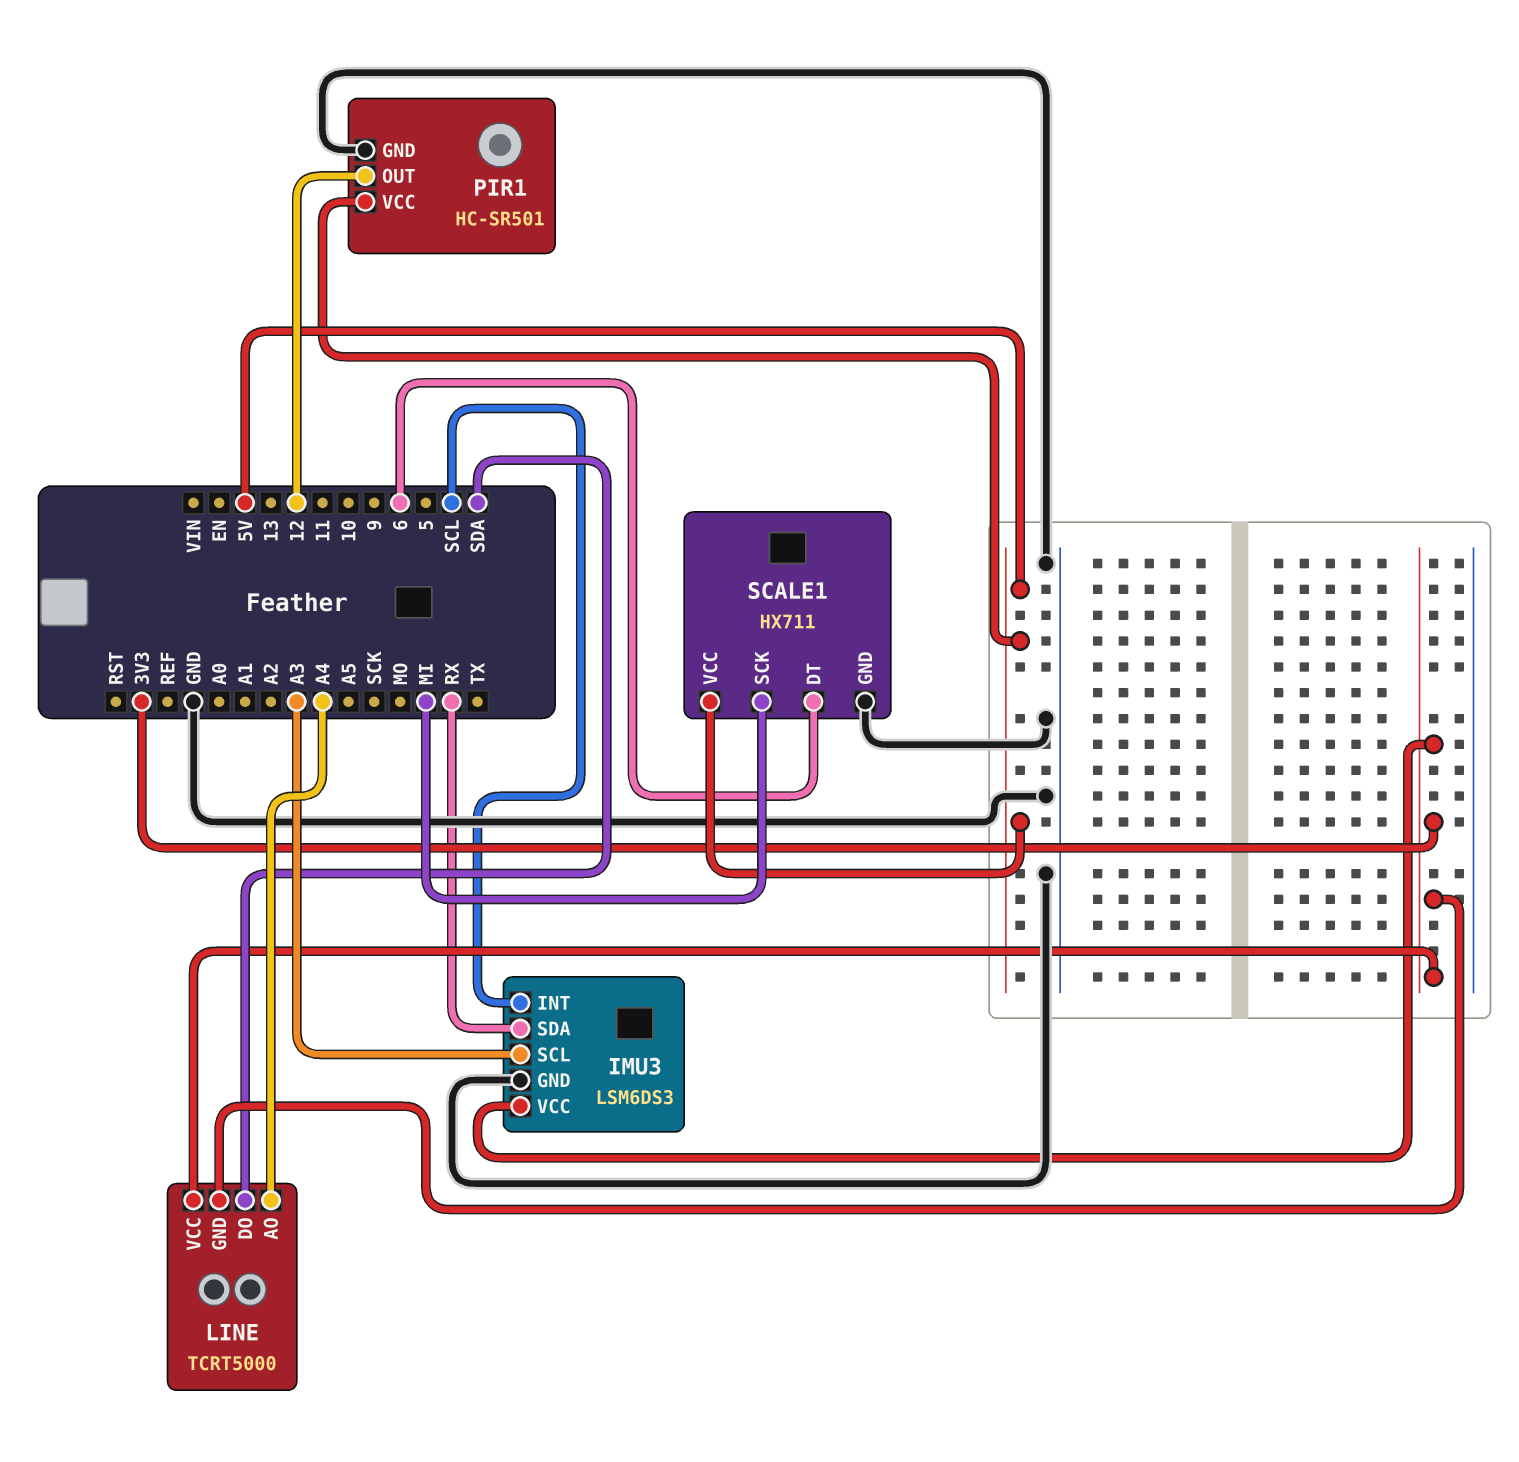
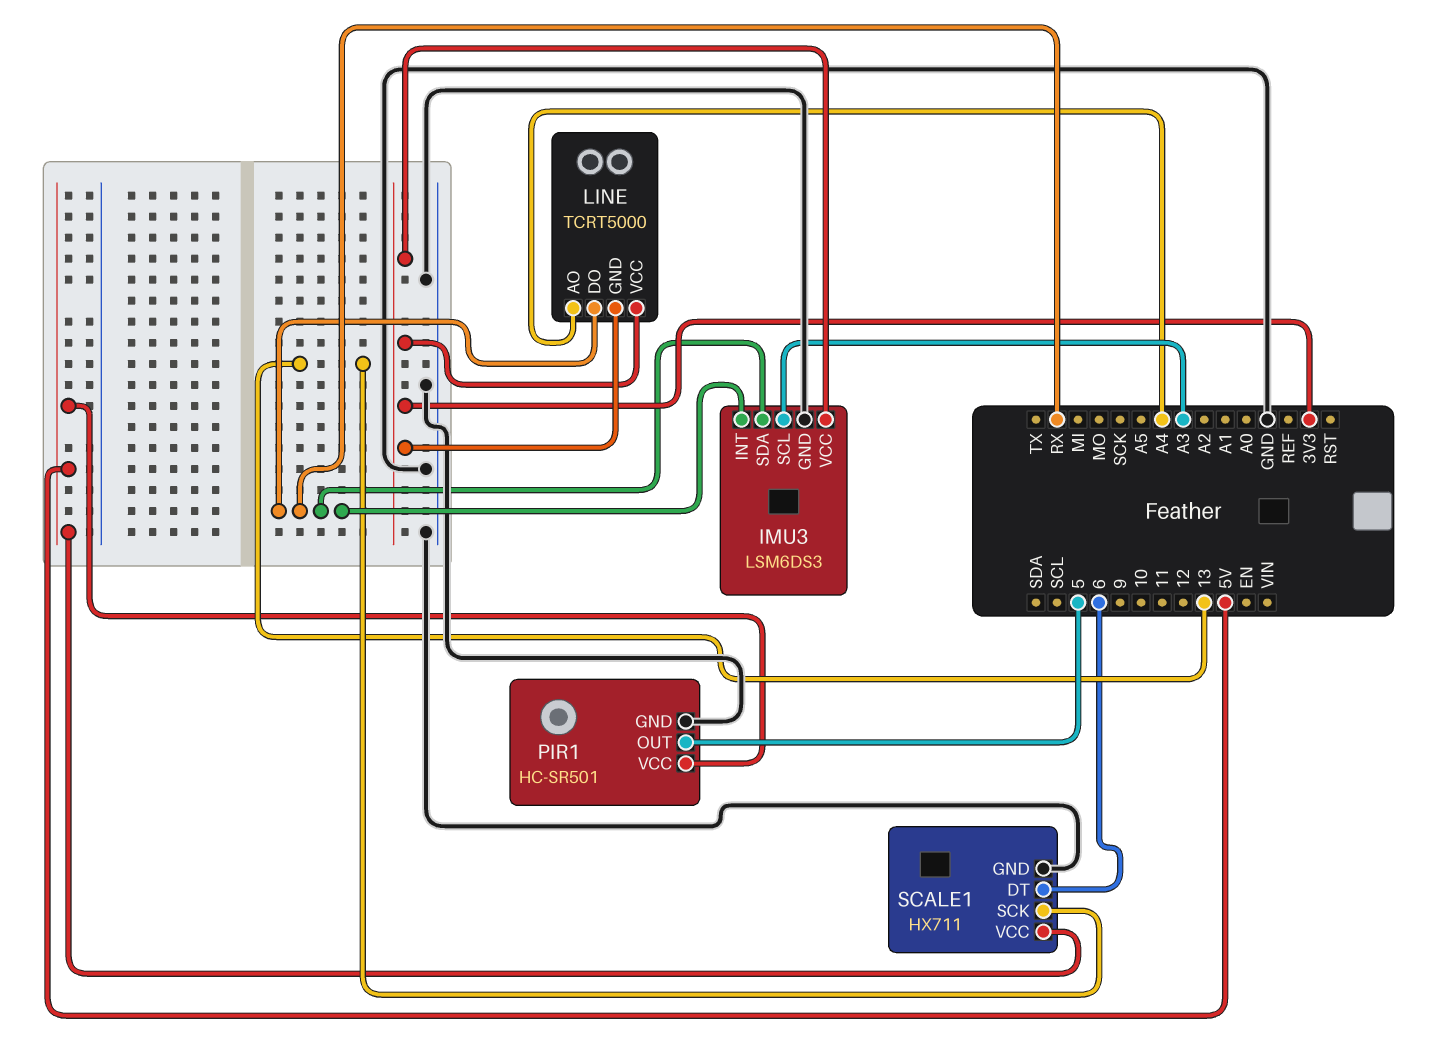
IMU3 pin INT: SCL -> RX
LINE pin DO: SDA -> RX
PIR1 pin OUT: 12 -> 5
SCALE1 pin SCK: MI -> 13

